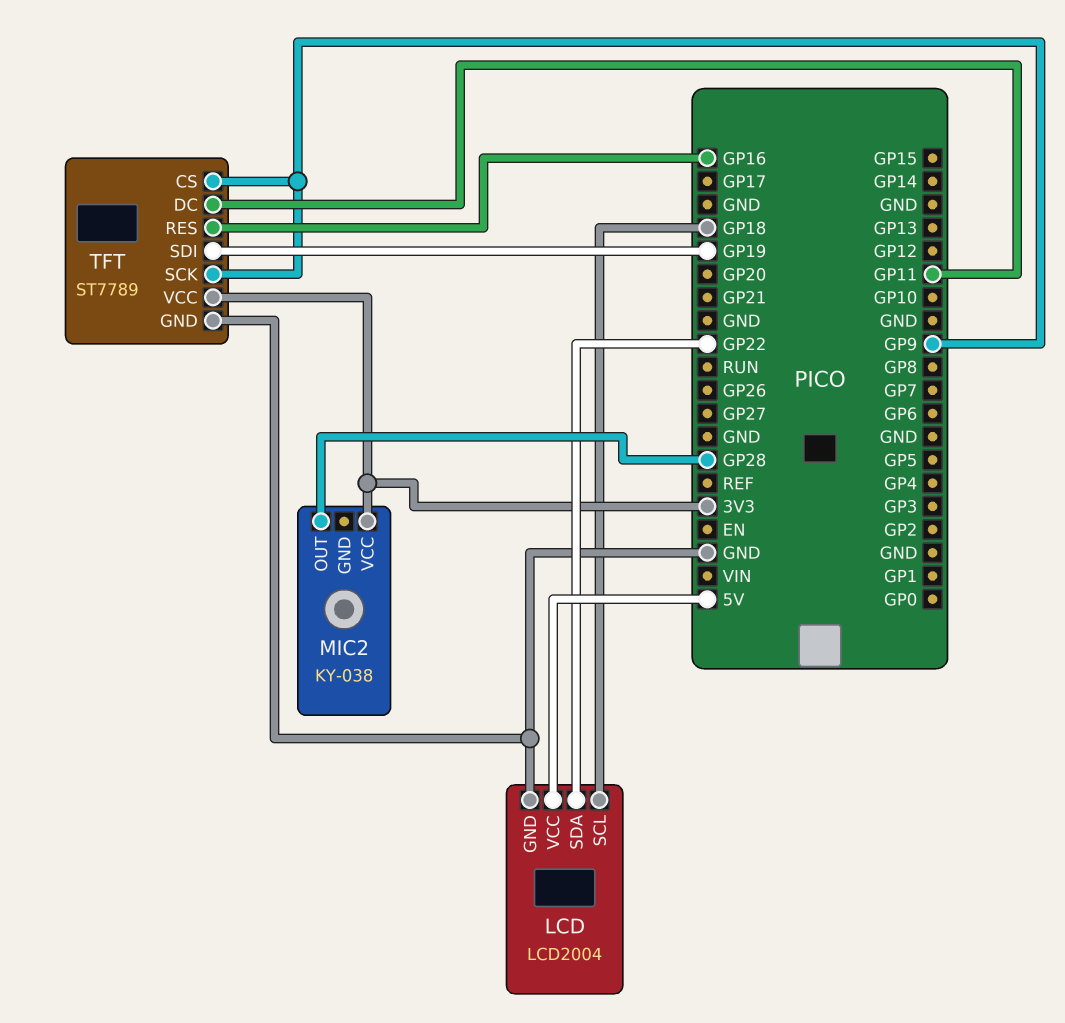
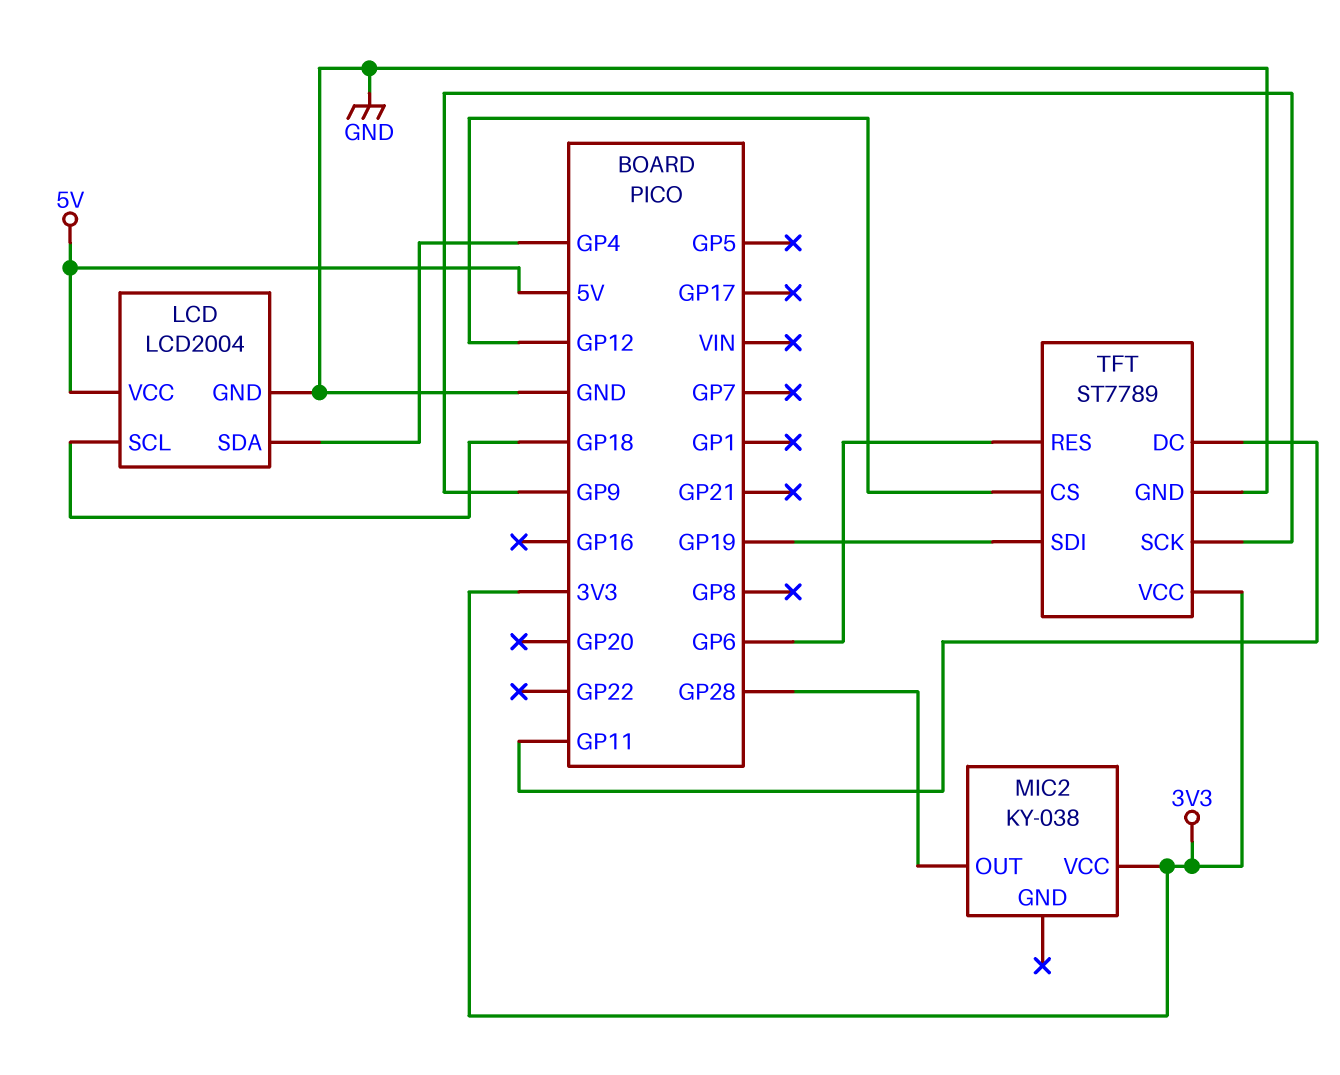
LCD pin SDA: GP22 -> GP4
TFT pin CS: GP9 -> GP12
TFT pin RES: GP16 -> GP6

